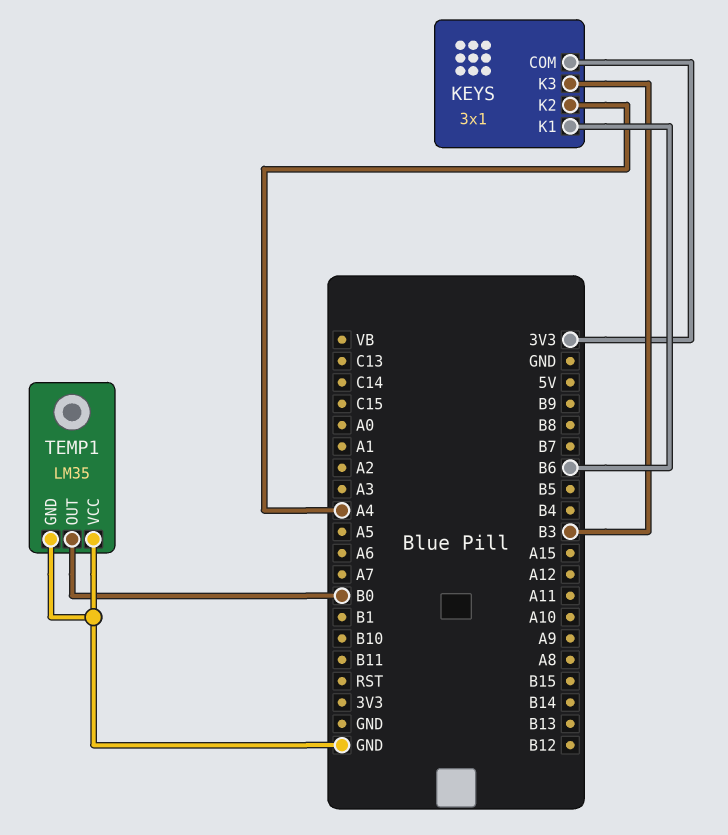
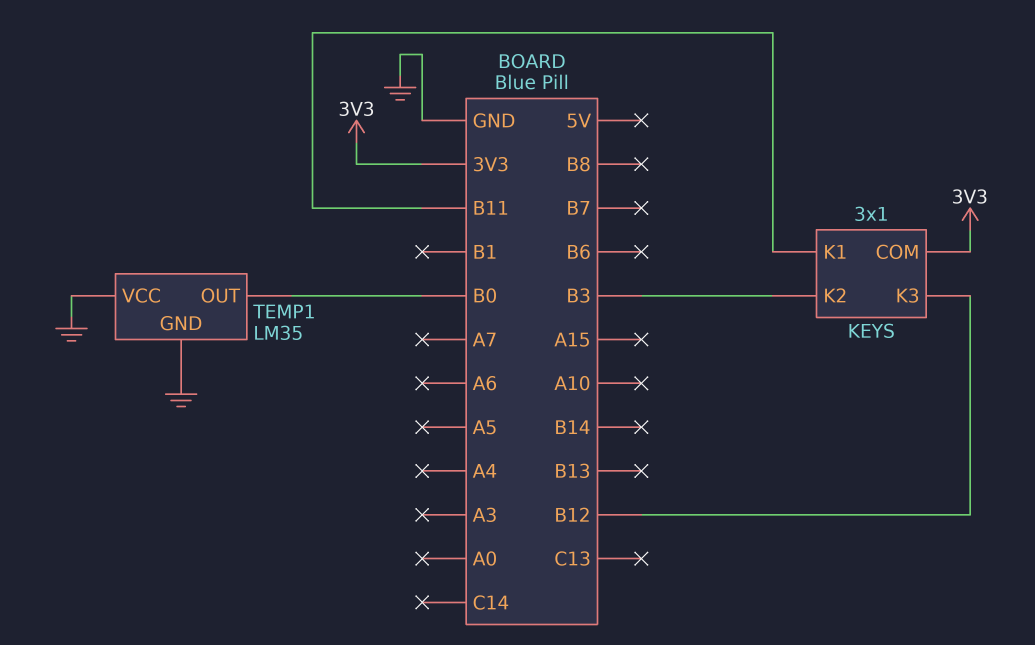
KEYS pin K1: B6 -> B11
KEYS pin K2: A4 -> B3
KEYS pin K3: B3 -> B12

